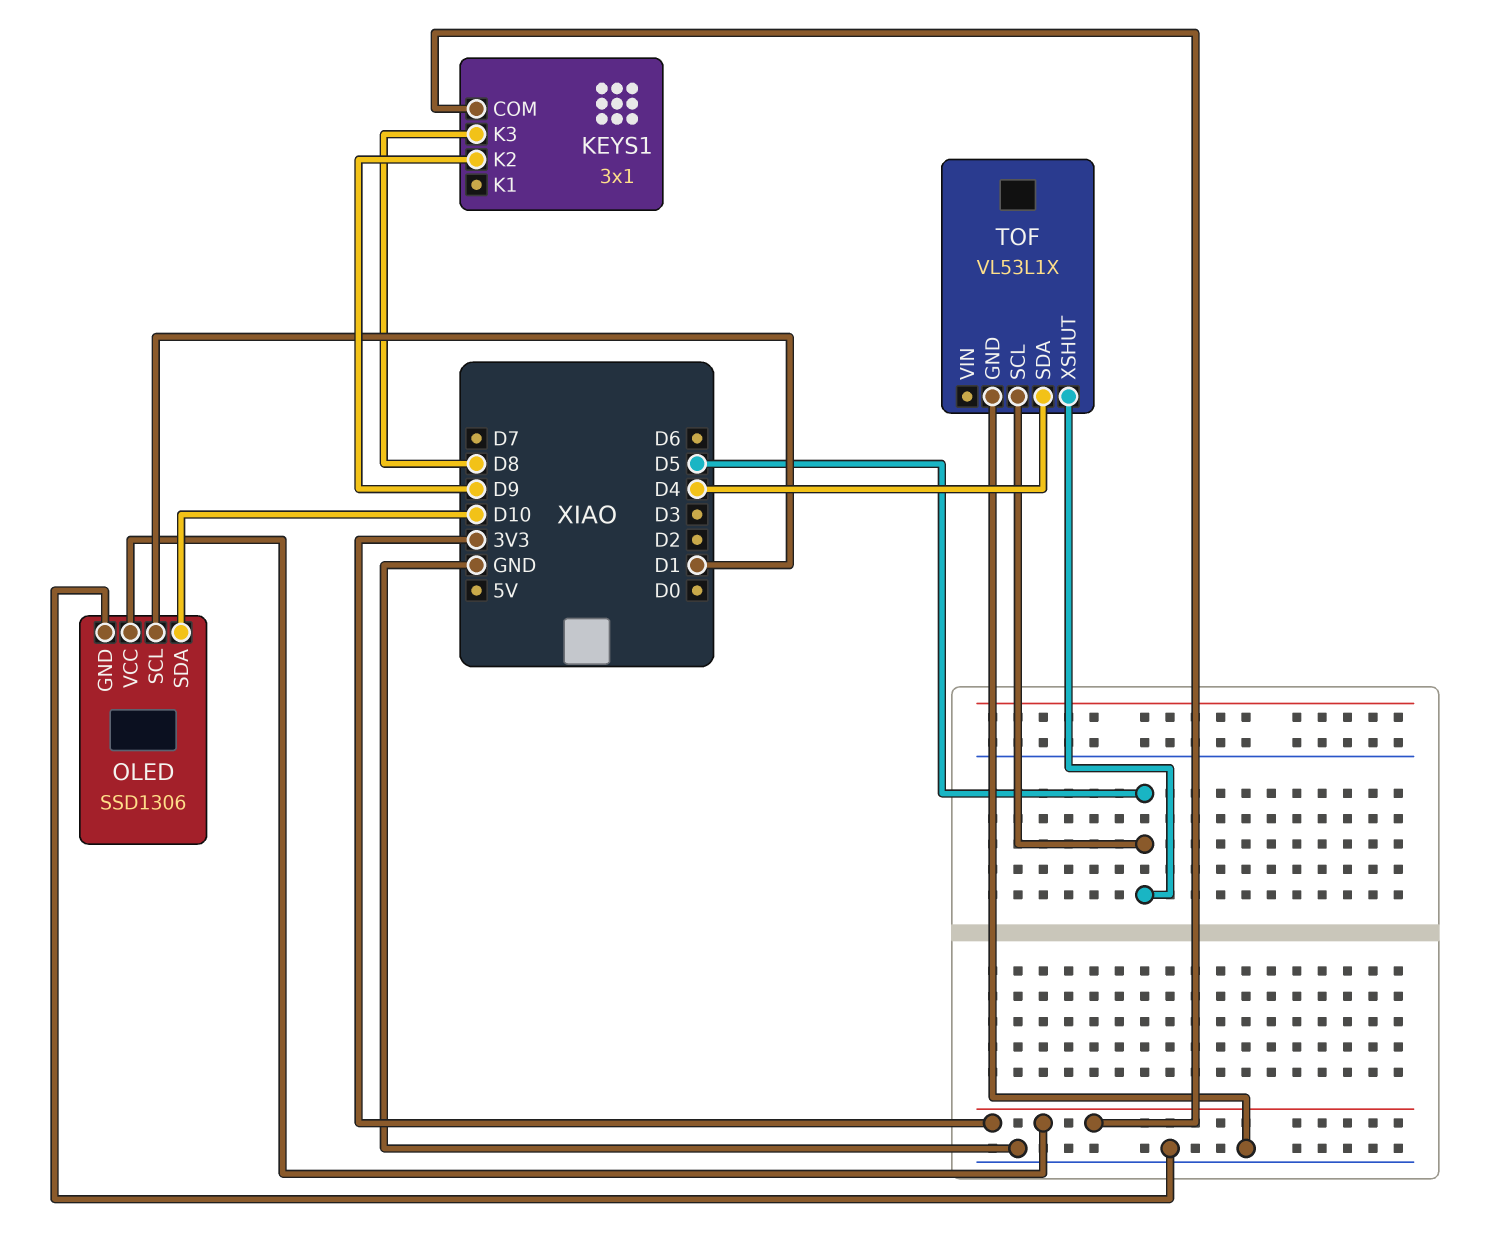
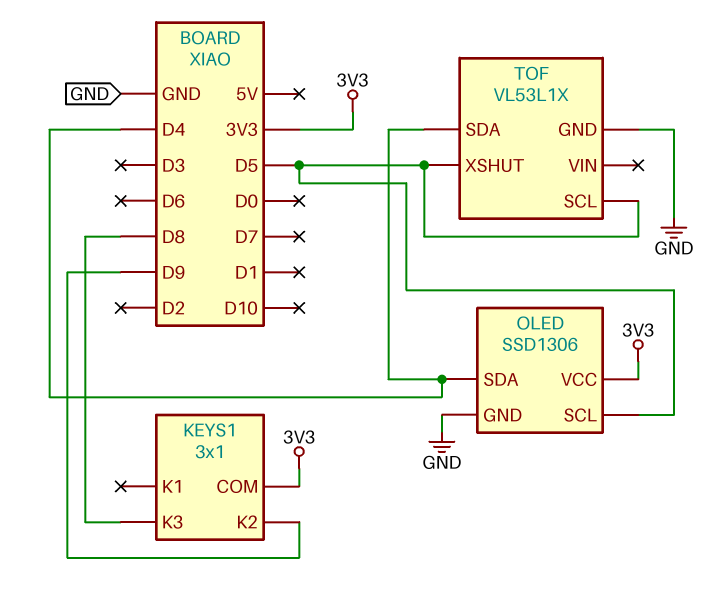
OLED pin SCL: D1 -> D5
OLED pin SDA: D10 -> D4

